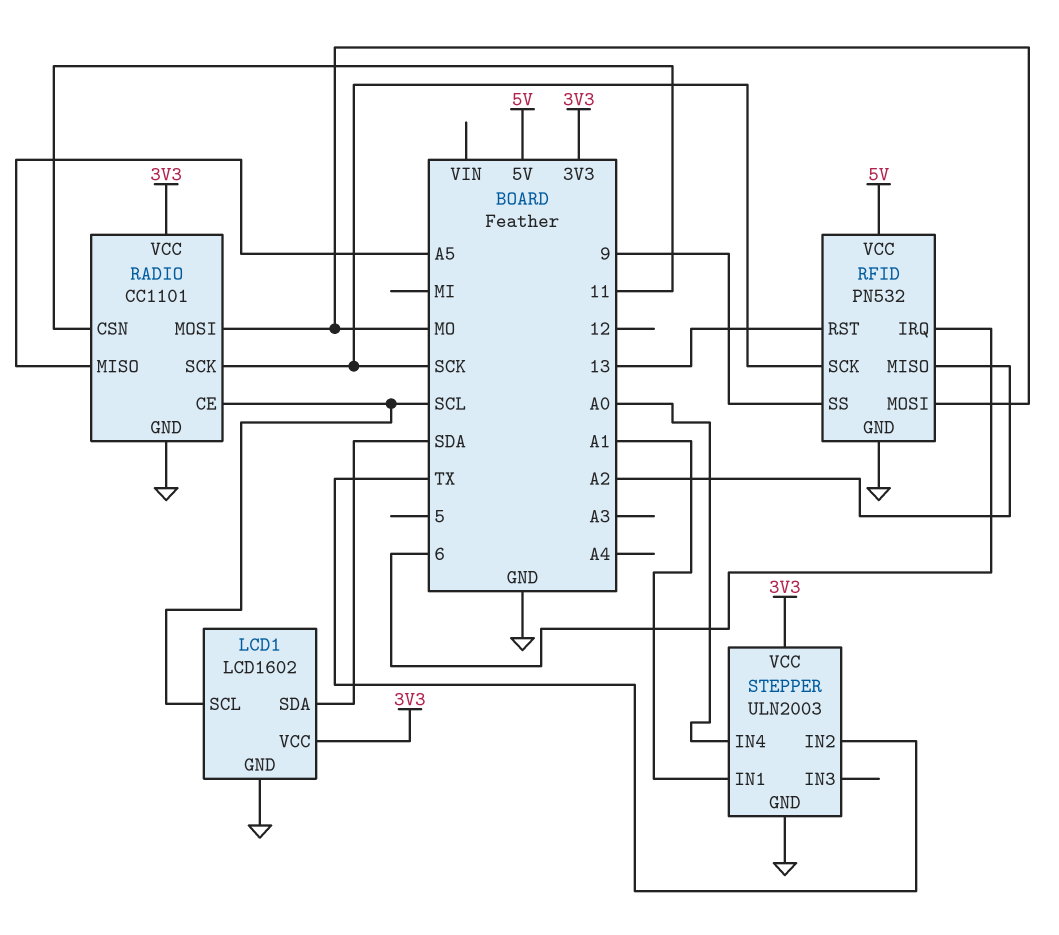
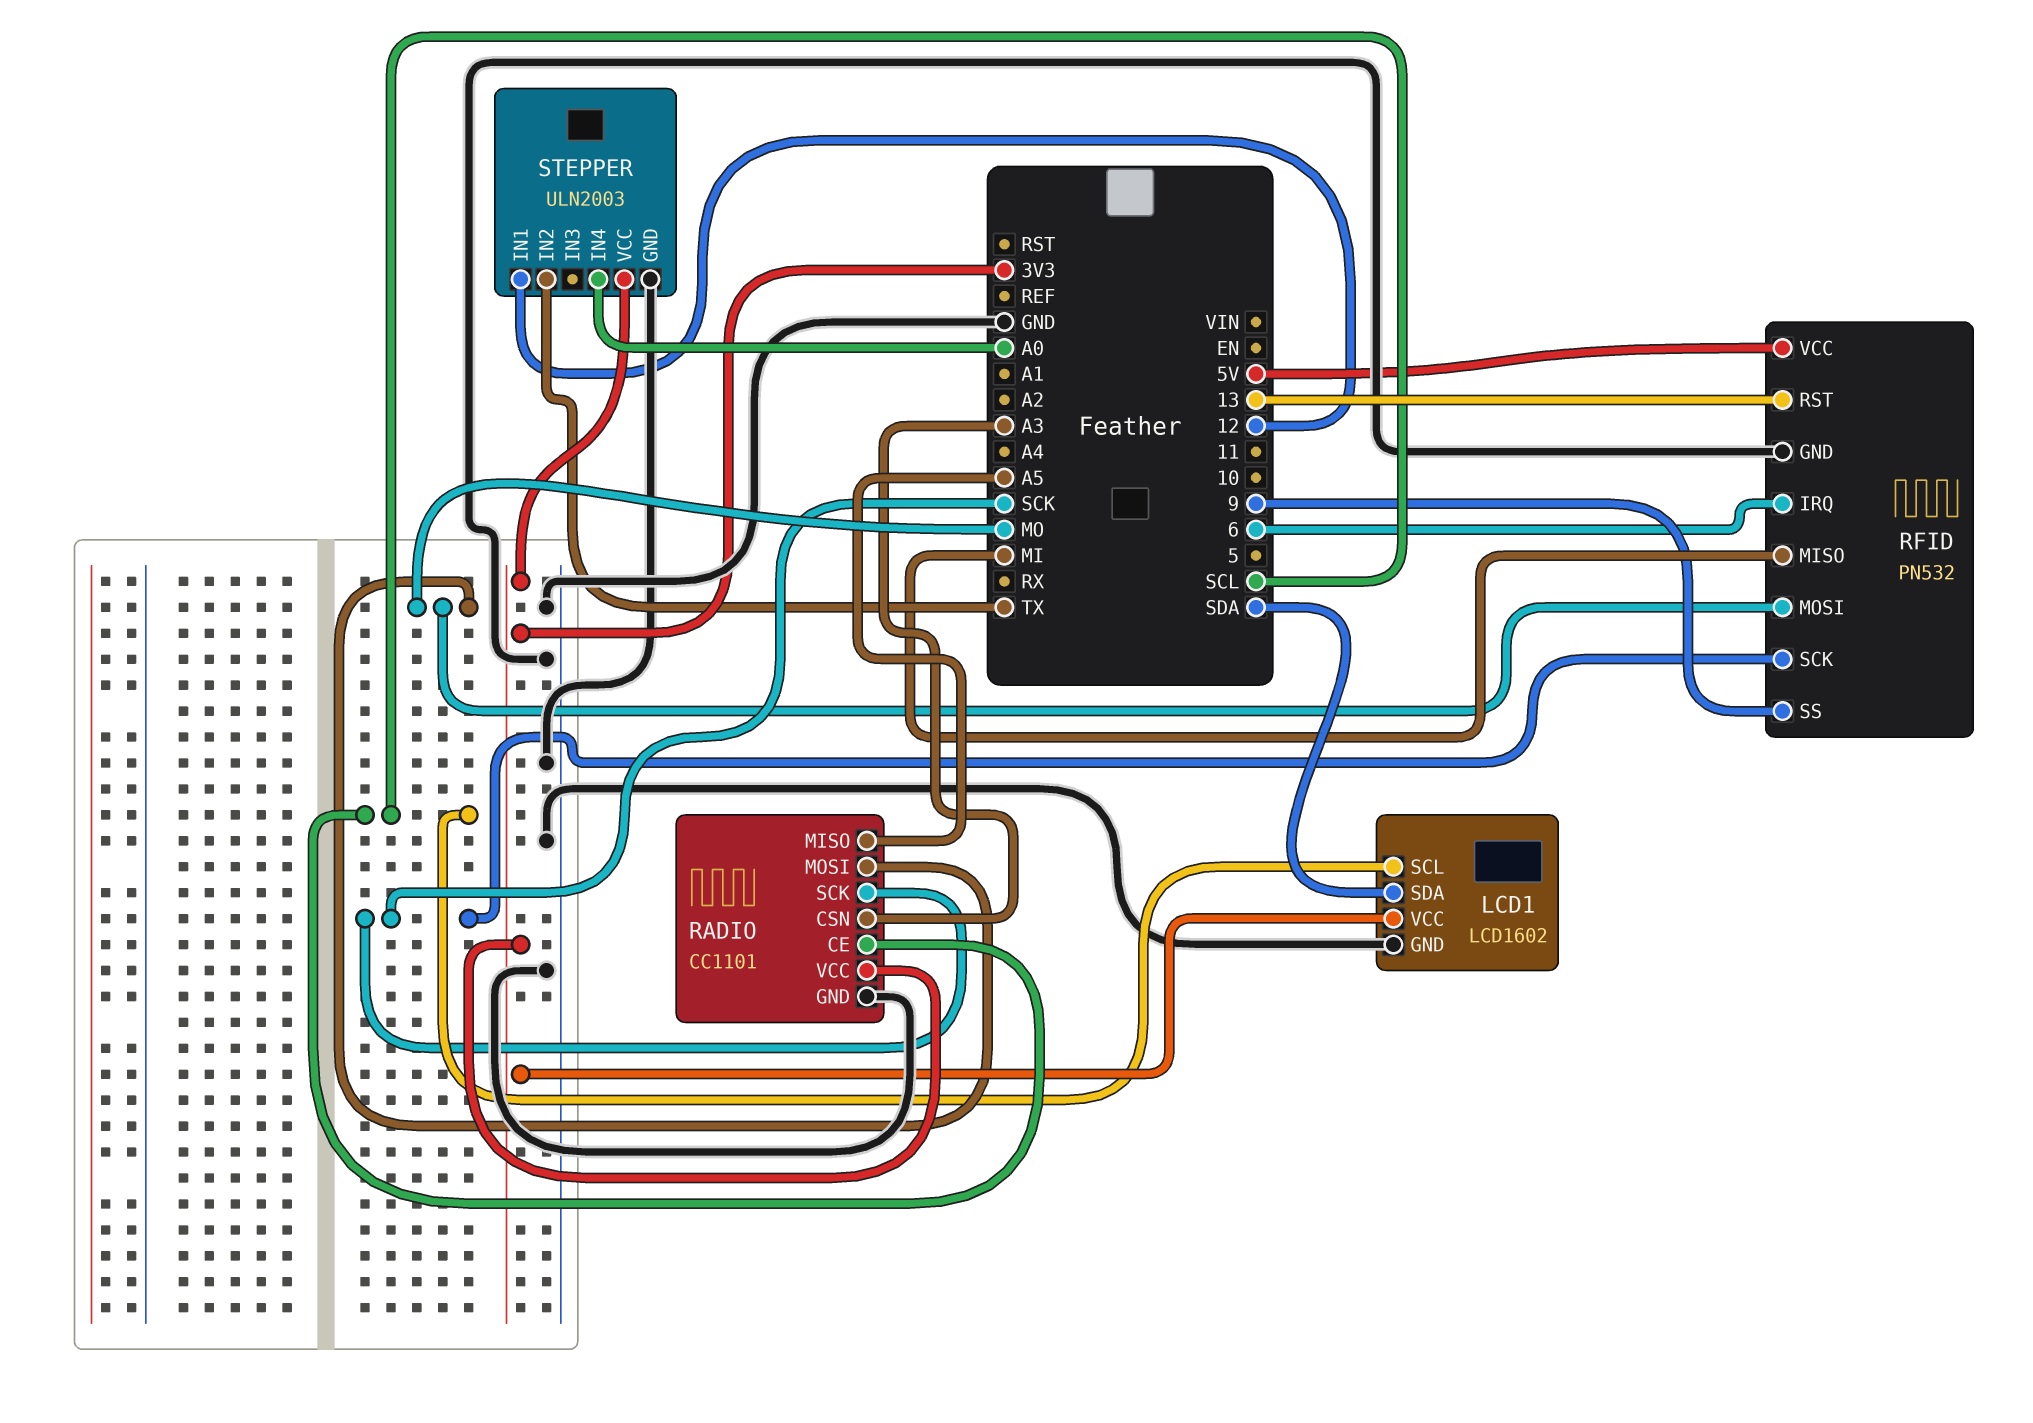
RADIO pin CSN: 11 -> A3
RFID pin MISO: A2 -> MI
STEPPER pin IN1: A1 -> 12

